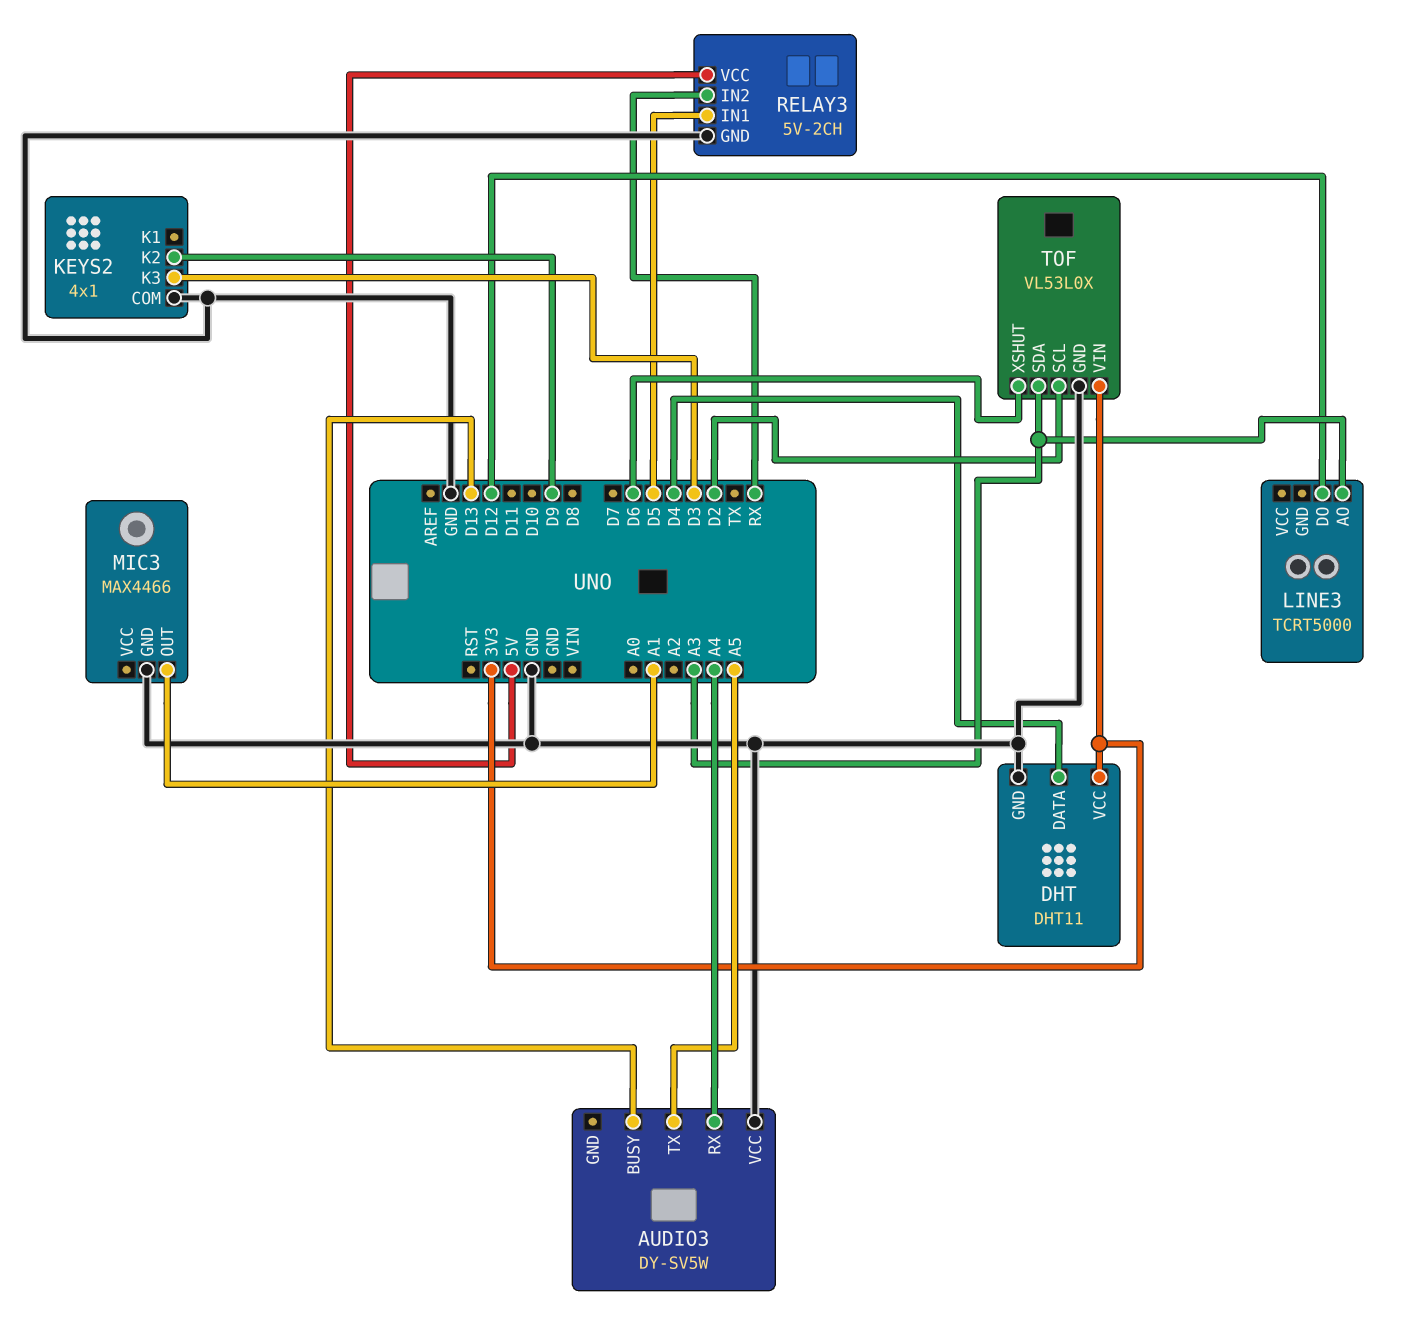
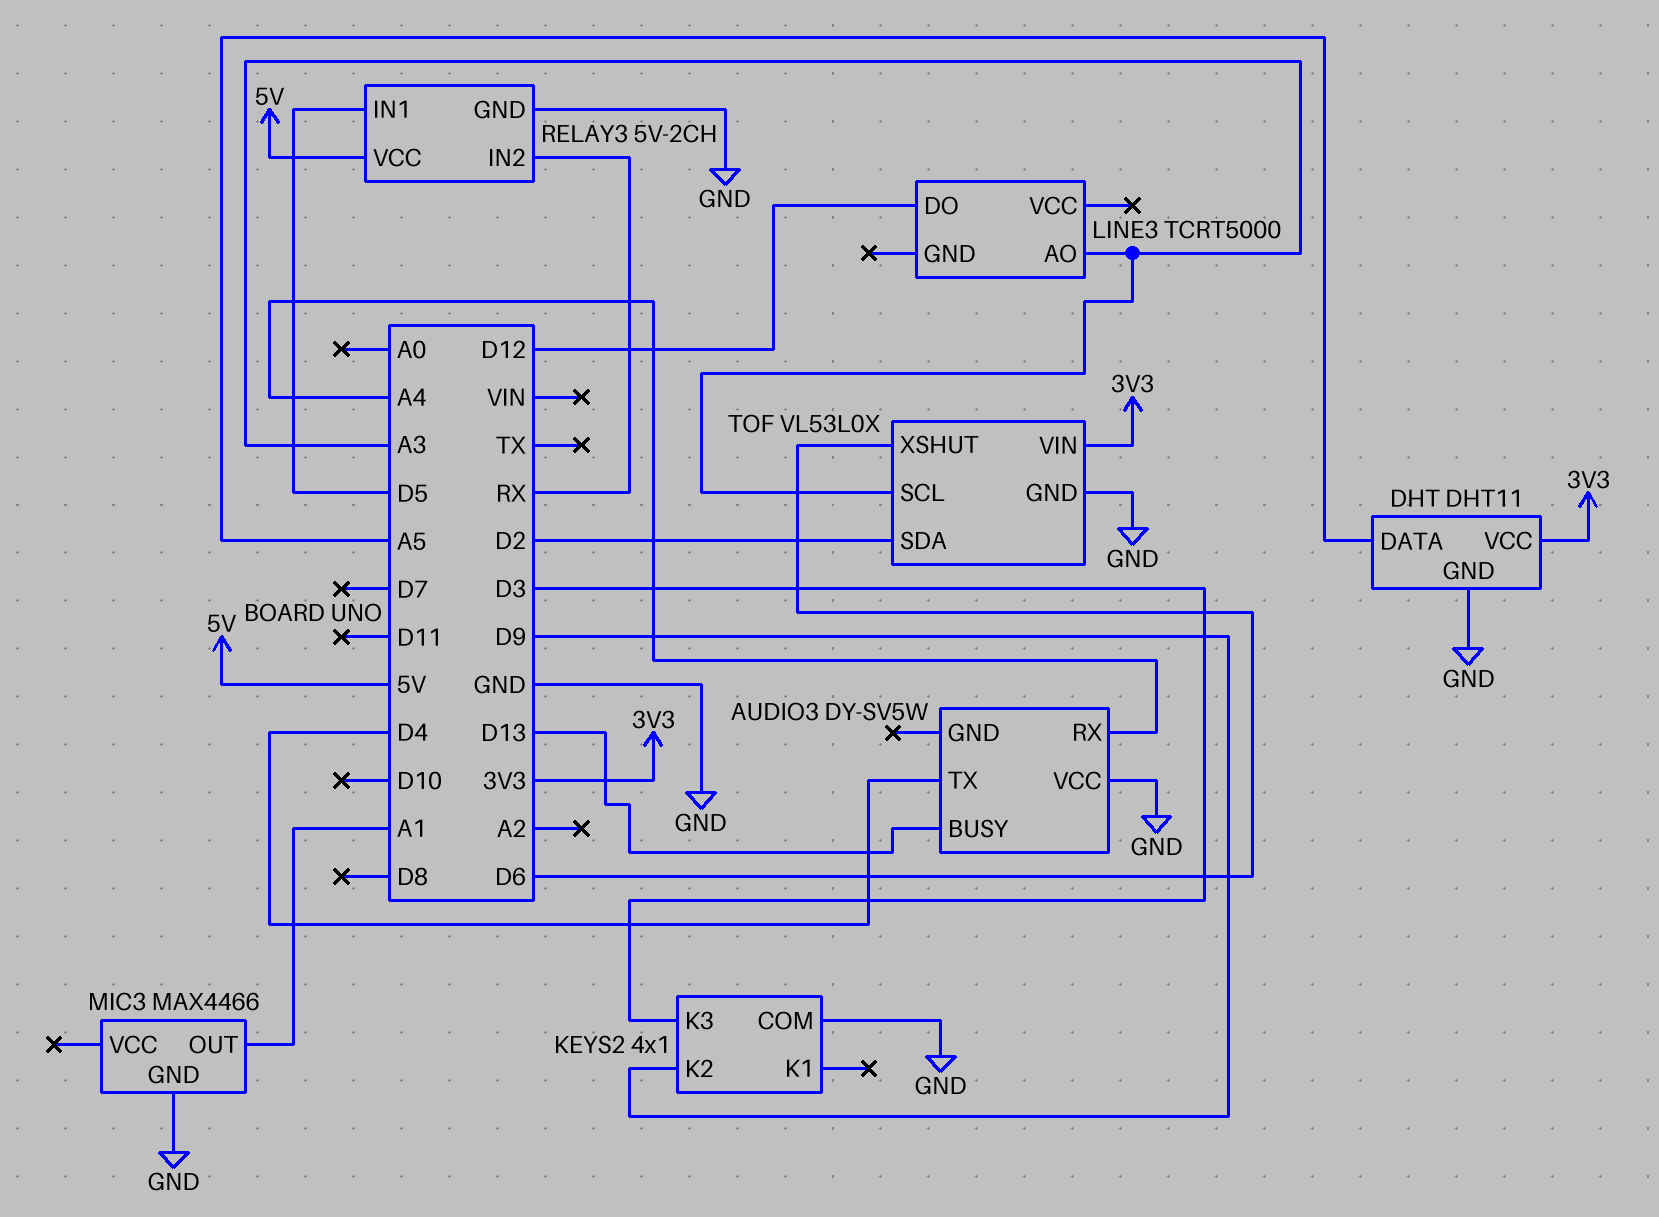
AUDIO3 pin TX: A5 -> D4
DHT pin DATA: D4 -> A5
TOF pin SCL: D2 -> A3
TOF pin SDA: A3 -> D2

